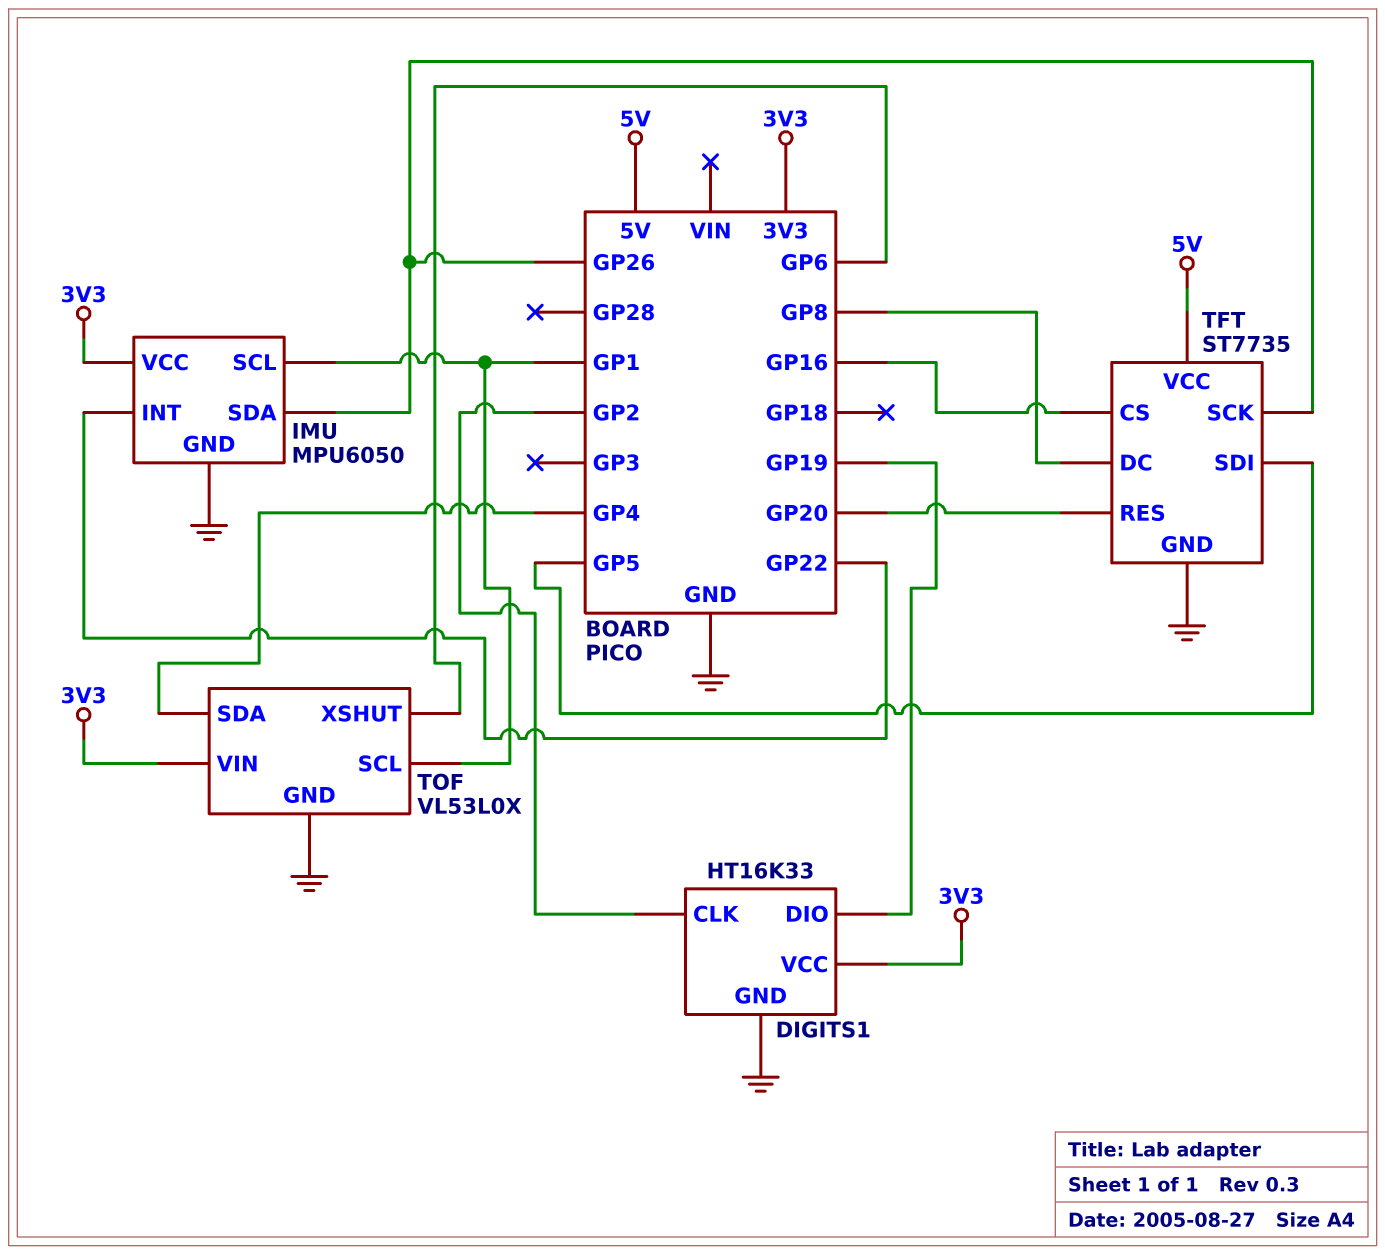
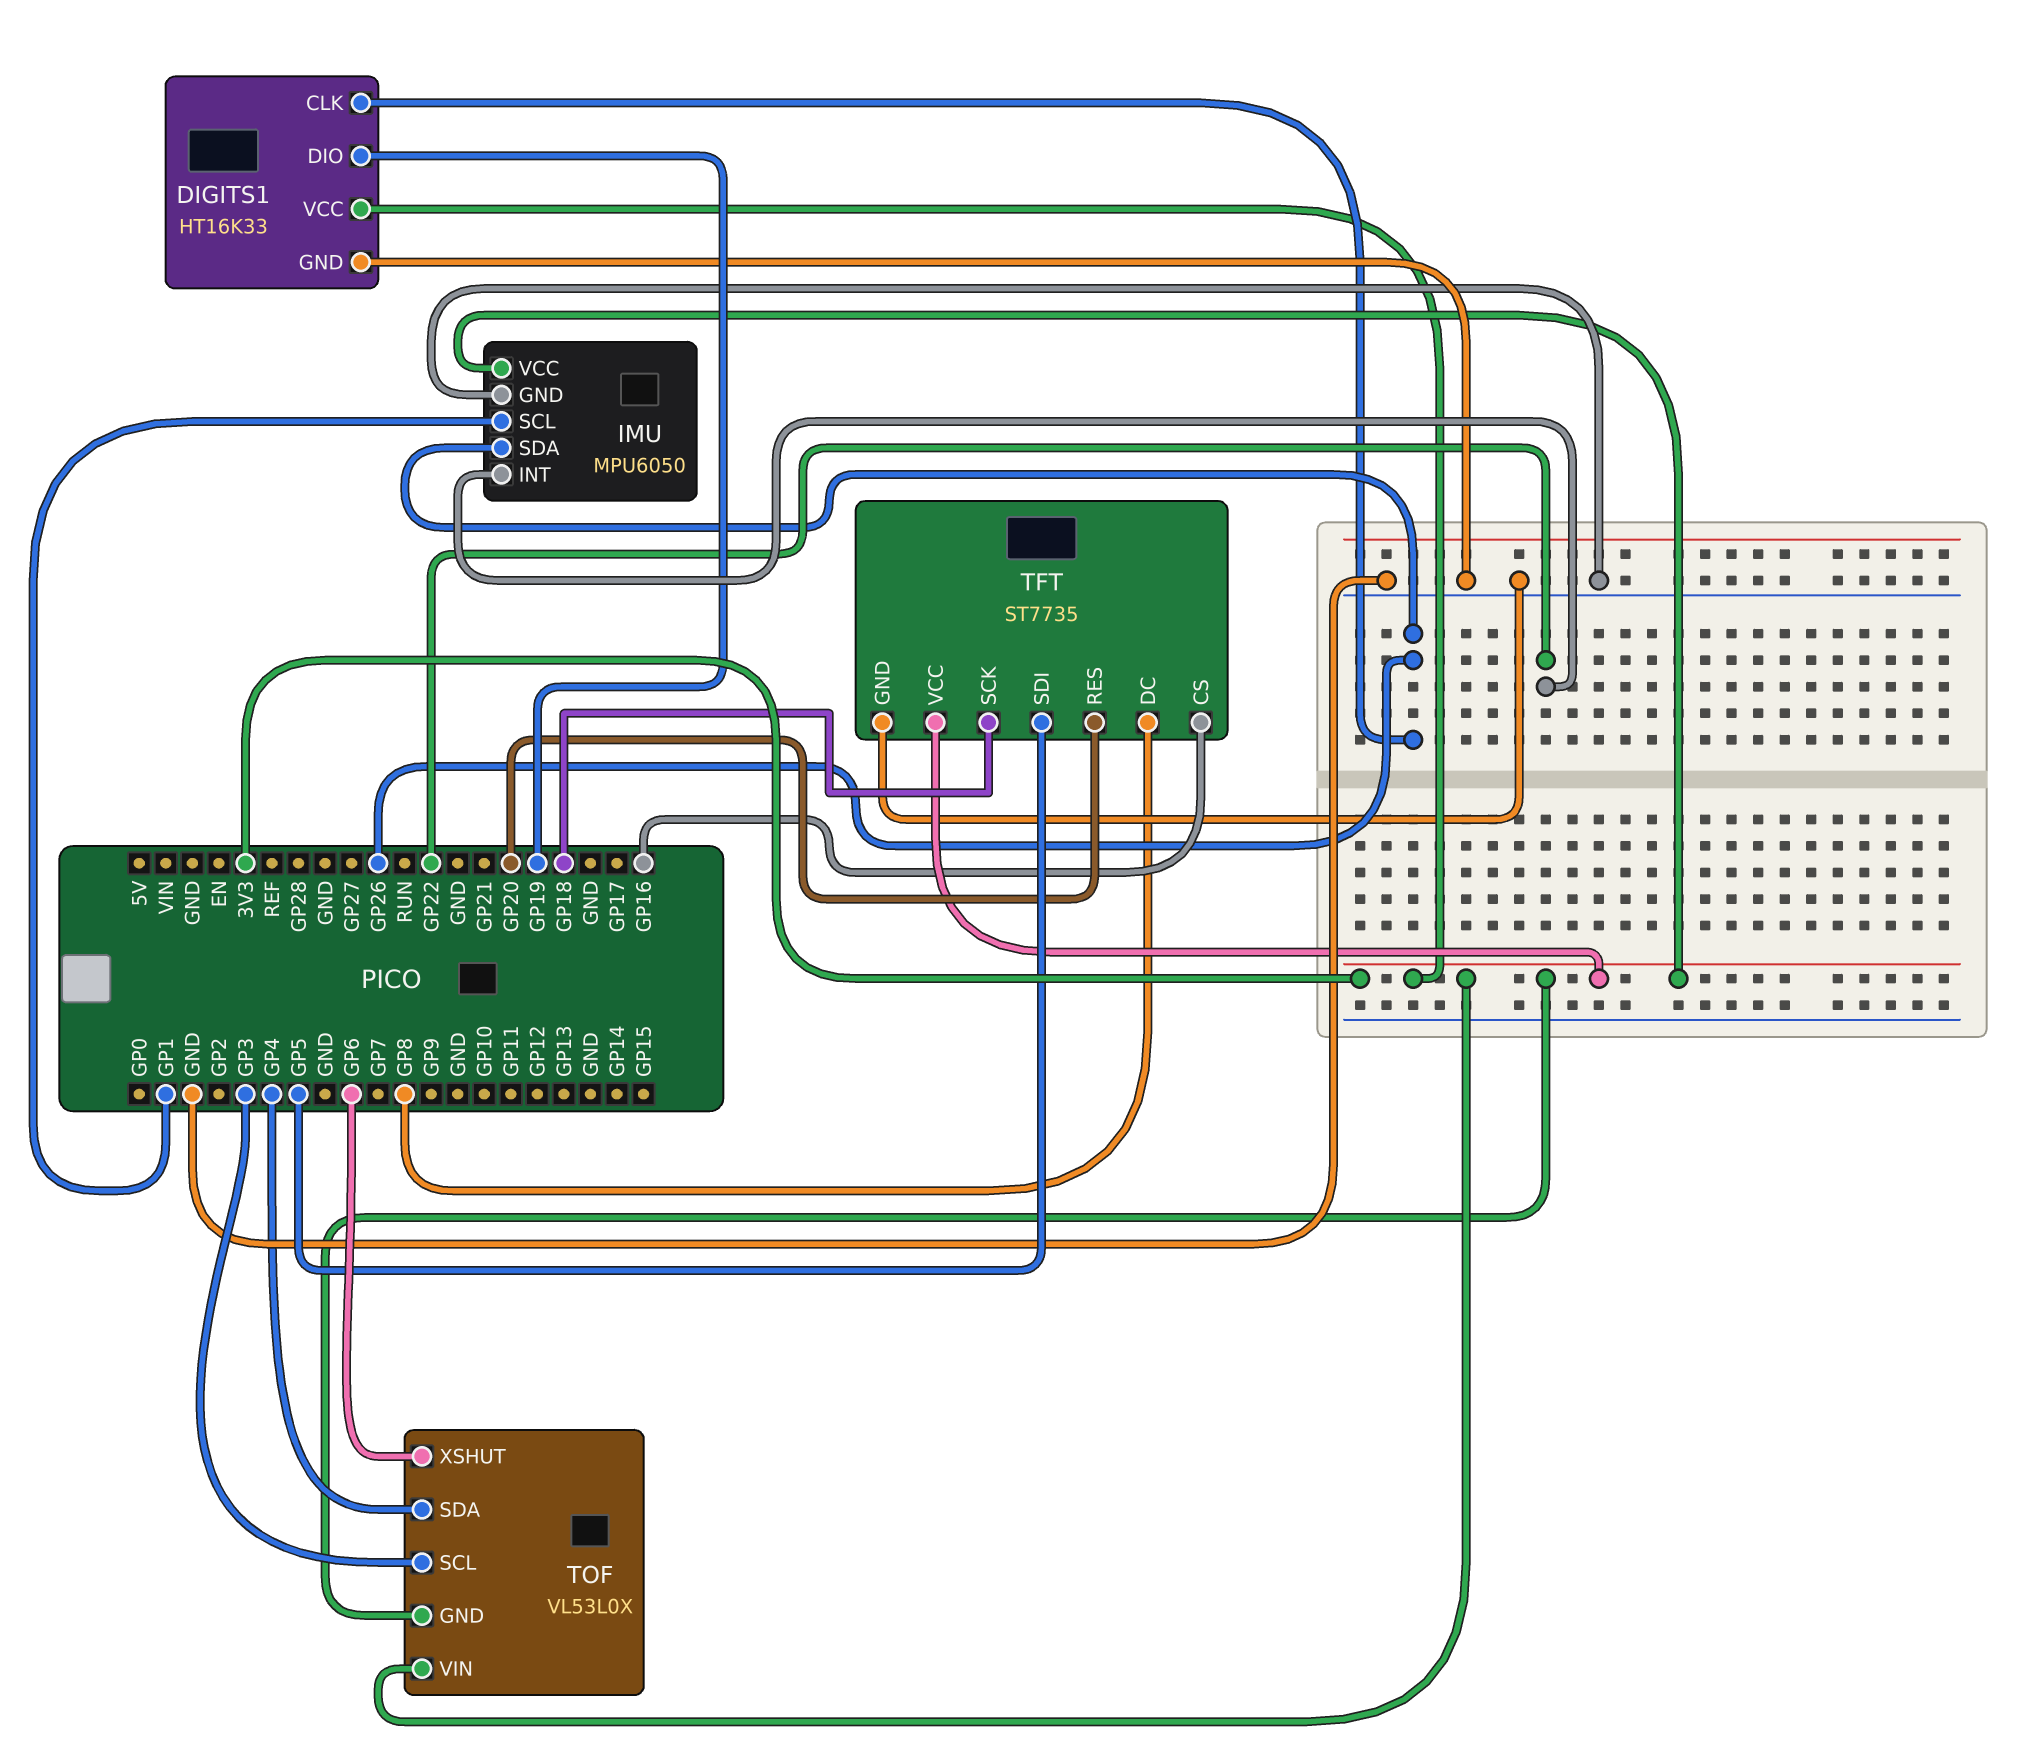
DIGITS1 pin CLK: GP2 -> GP26
TFT pin SCK: GP26 -> GP18
TFT pin VCC: 5V -> 3V3
TOF pin GND: GND -> 3V3
TOF pin SCL: GP1 -> GP3

